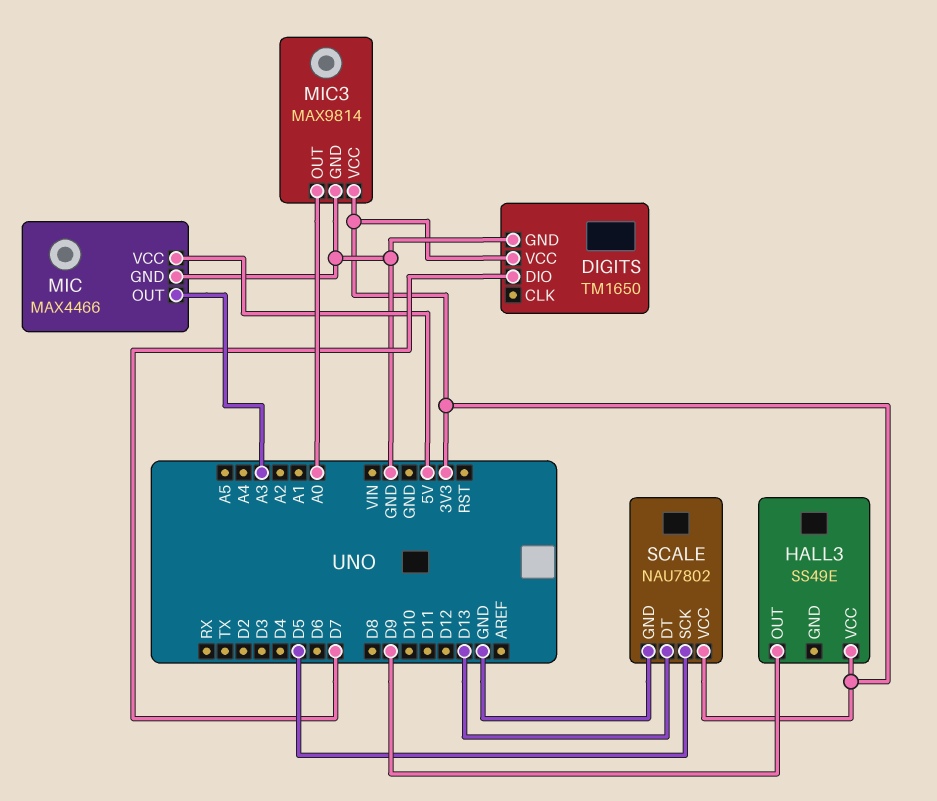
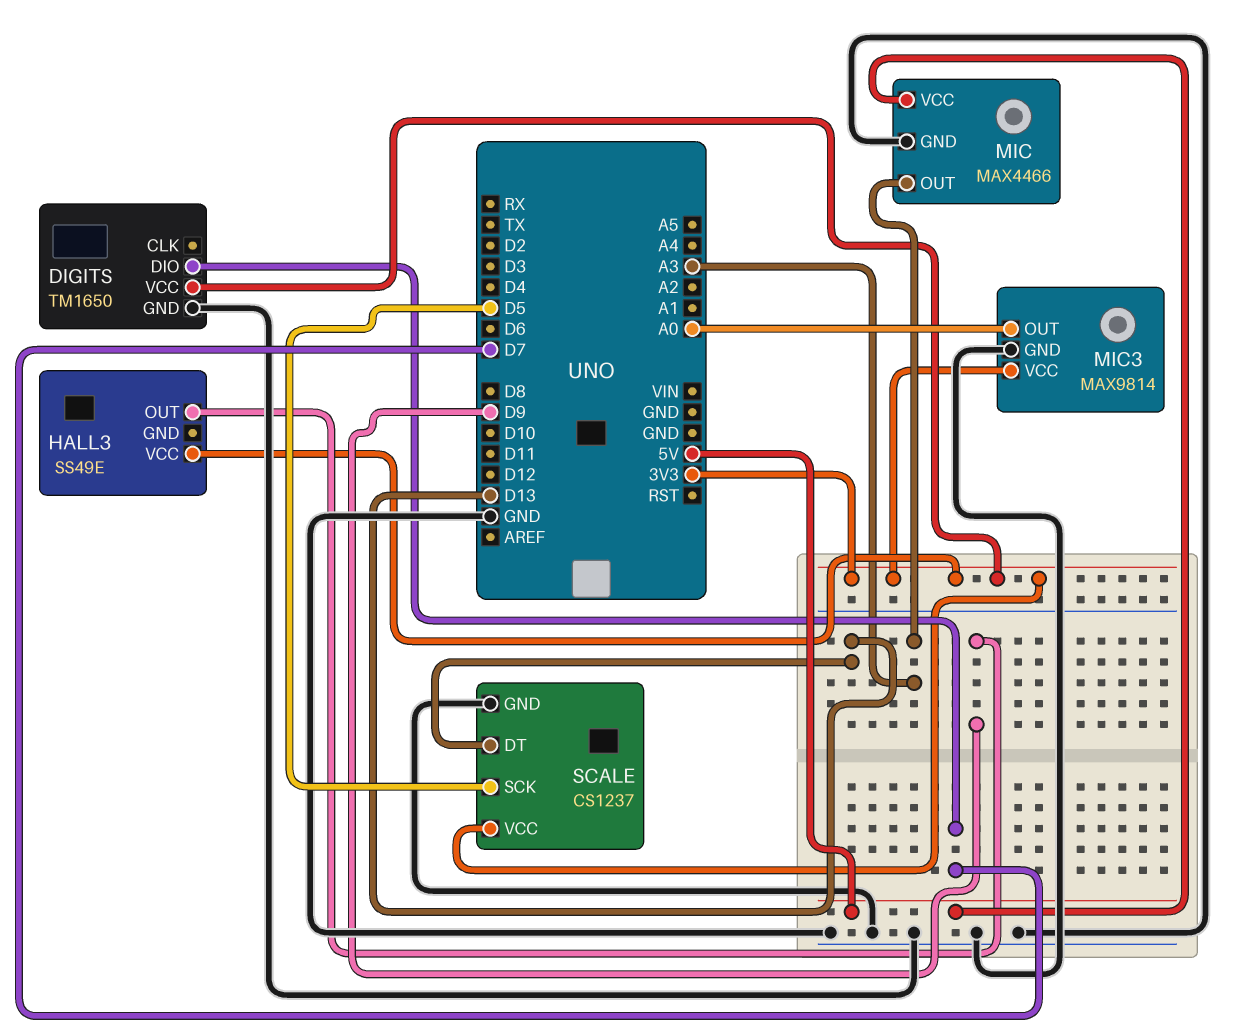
SCALE: NAU7802 -> CS1237

